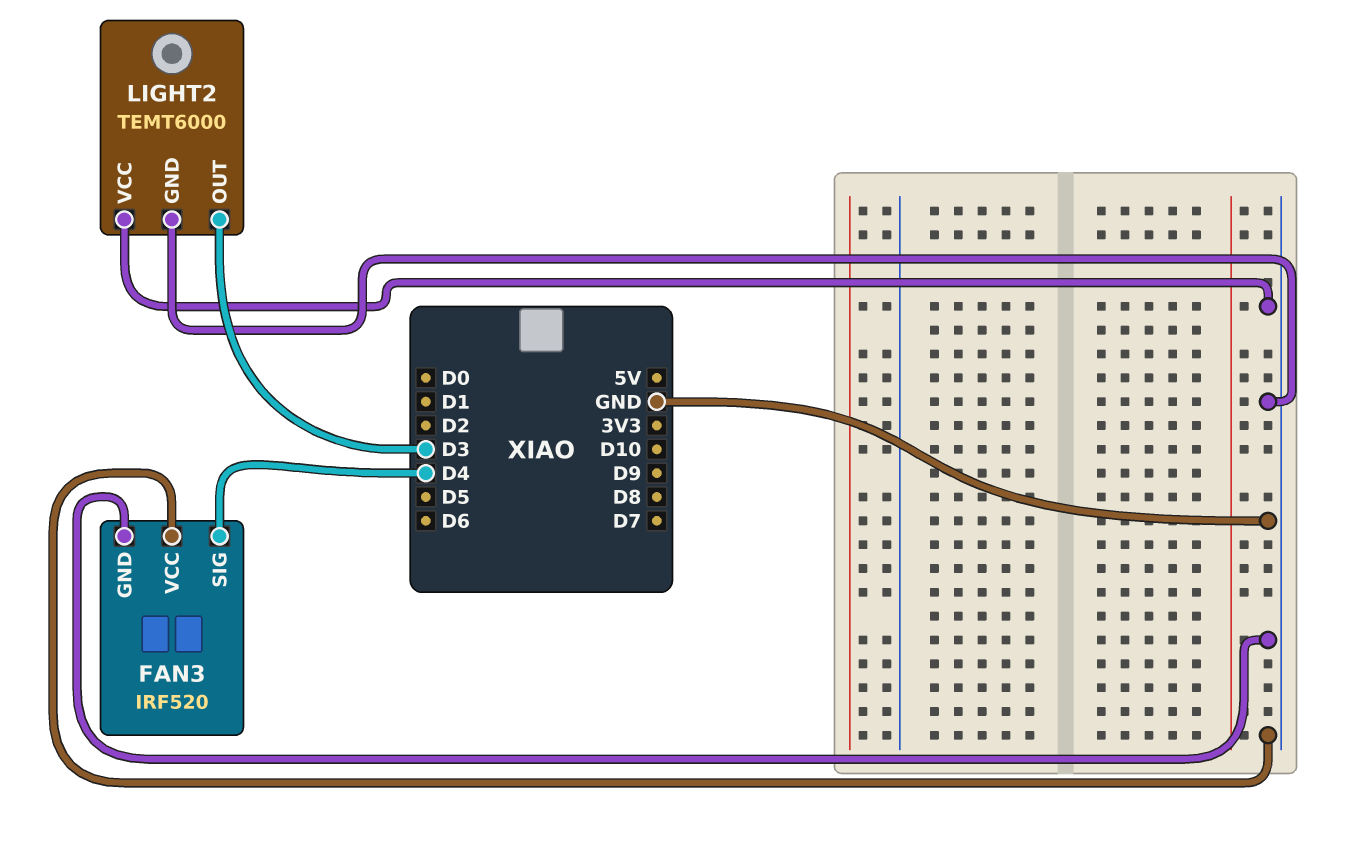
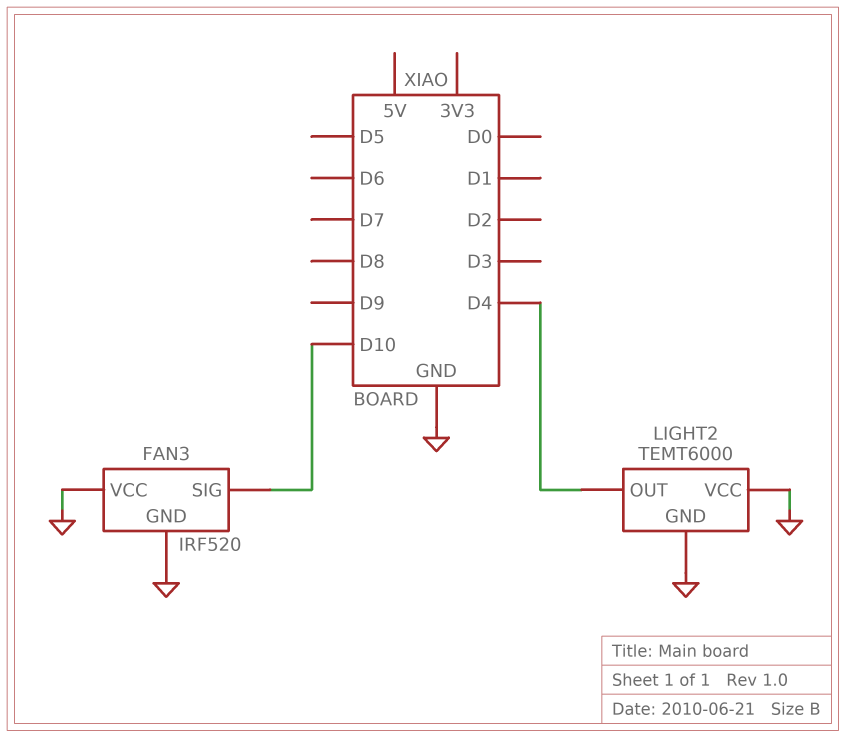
FAN3 pin SIG: D4 -> D10
LIGHT2 pin OUT: D3 -> D4

